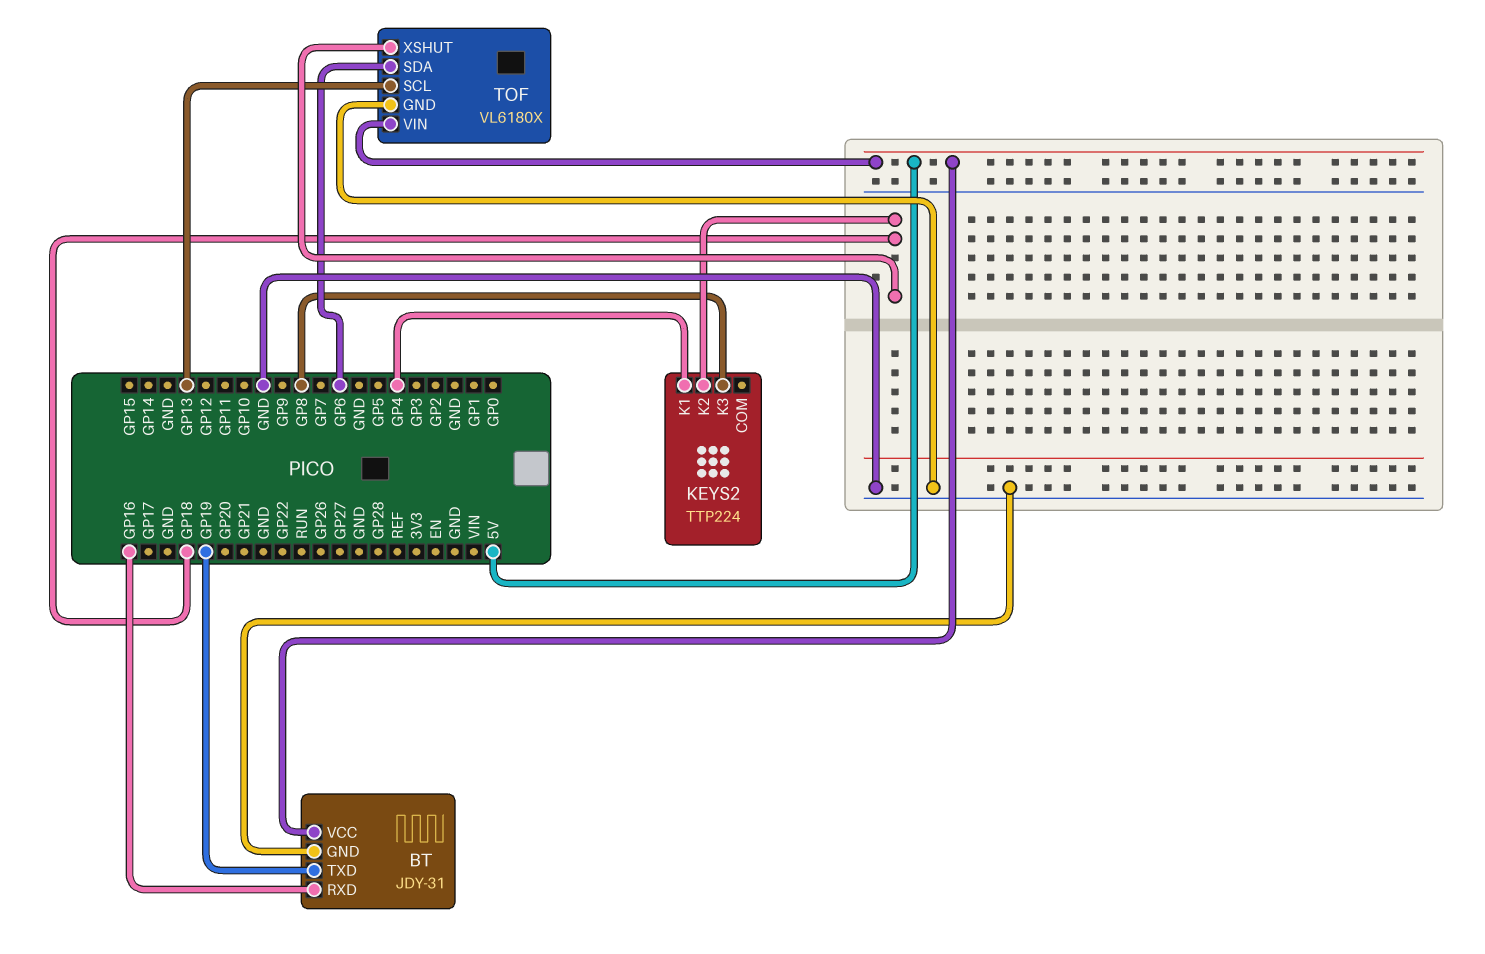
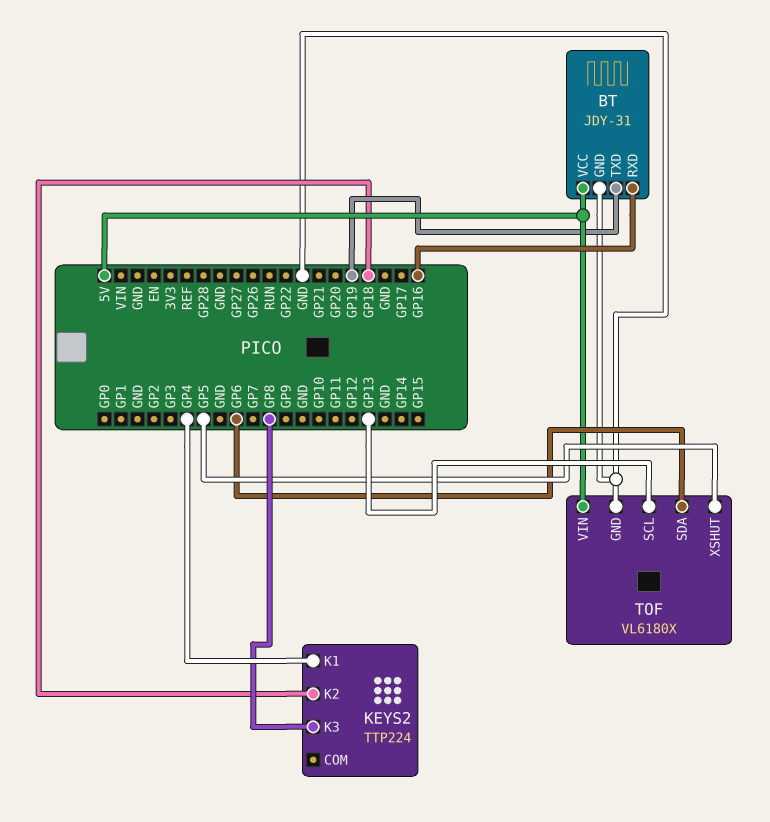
TOF pin XSHUT: GP18 -> GP5

